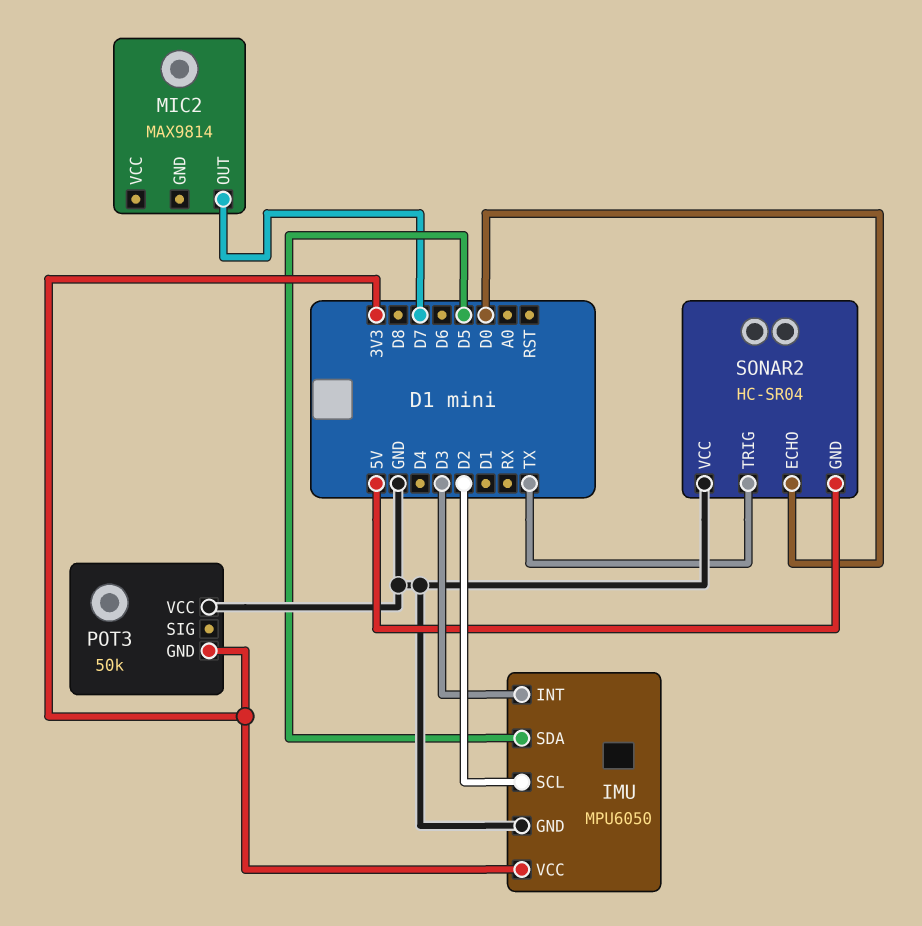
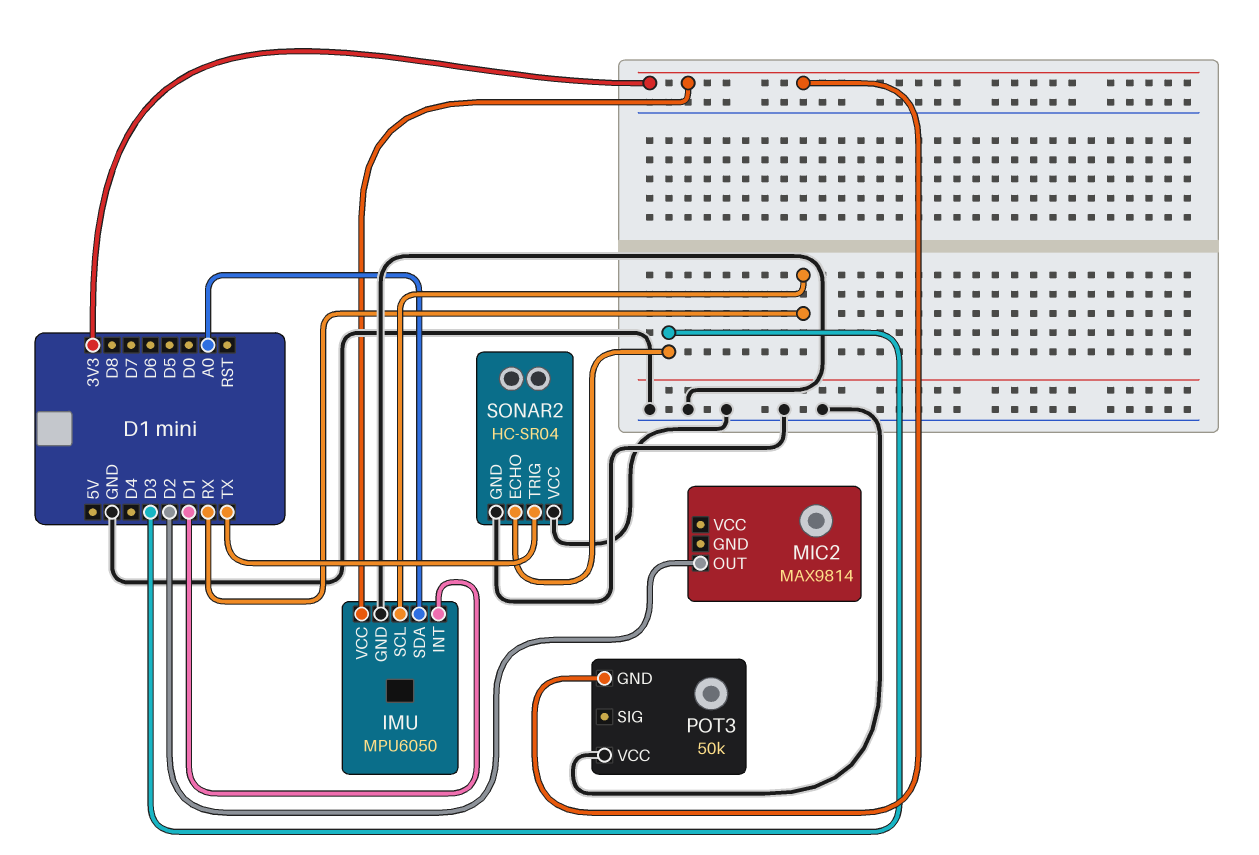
IMU pin INT: D3 -> D1
IMU pin SCL: D2 -> RX
IMU pin SDA: D5 -> A0
MIC2 pin OUT: D7 -> D2
SONAR2 pin ECHO: D0 -> D3
SONAR2 pin GND: 5V -> GND

